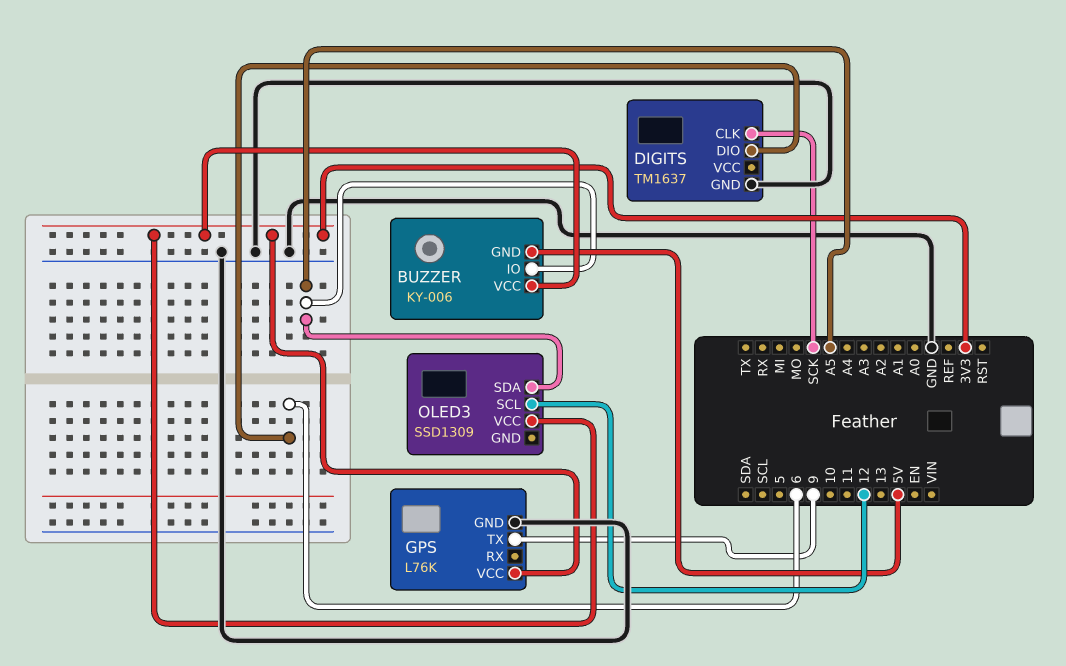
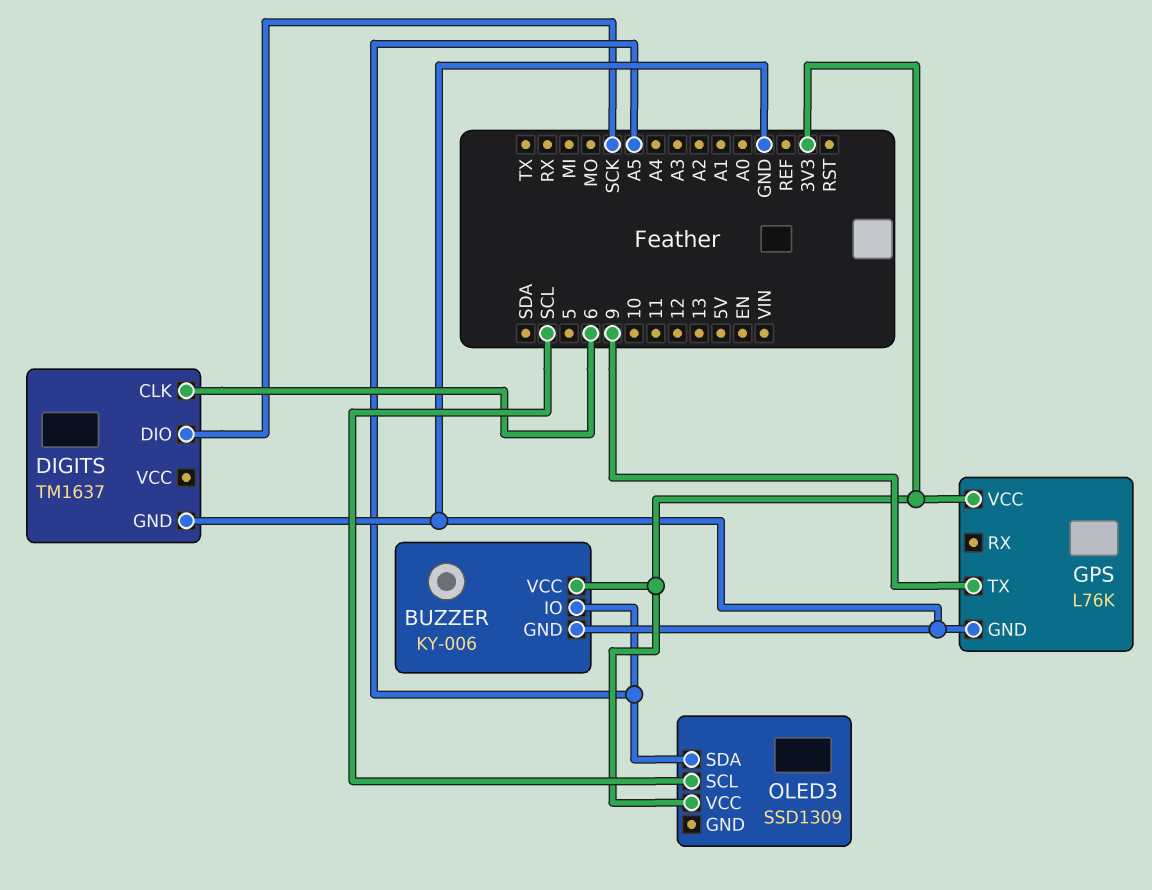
BUZZER pin GND: 5V -> GND
DIGITS pin CLK: SCK -> 6
DIGITS pin DIO: 6 -> SCK
OLED3 pin SCL: 12 -> SCL

